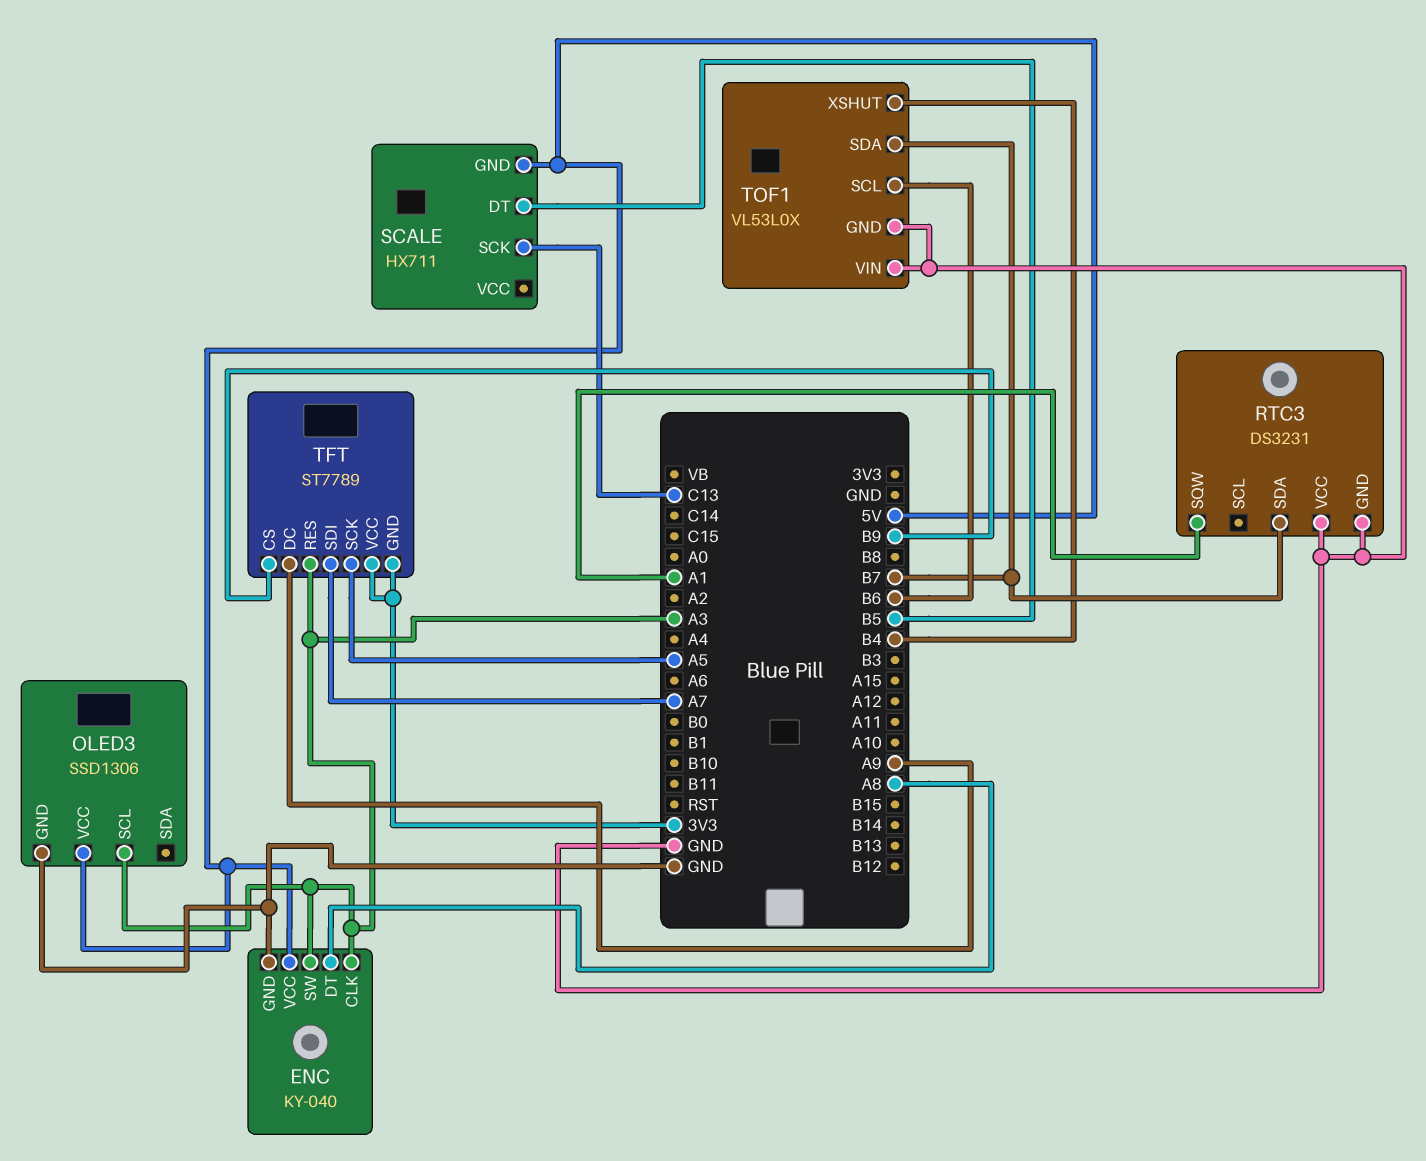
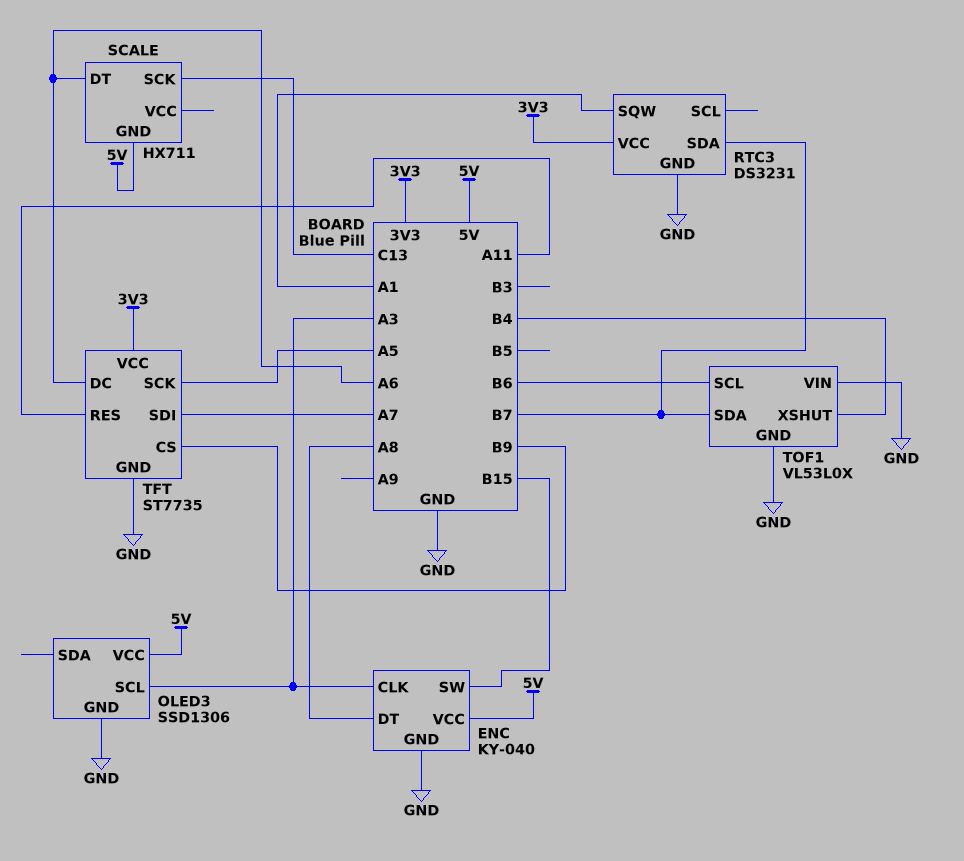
ENC pin SW: A3 -> B15
RTC3 pin VCC: GND -> 3V3
SCALE pin DT: B5 -> A6
TFT: ST7789 -> ST7735
TFT pin DC: A9 -> A6
TFT pin GND: 3V3 -> GND
TFT pin RES: A3 -> A11

